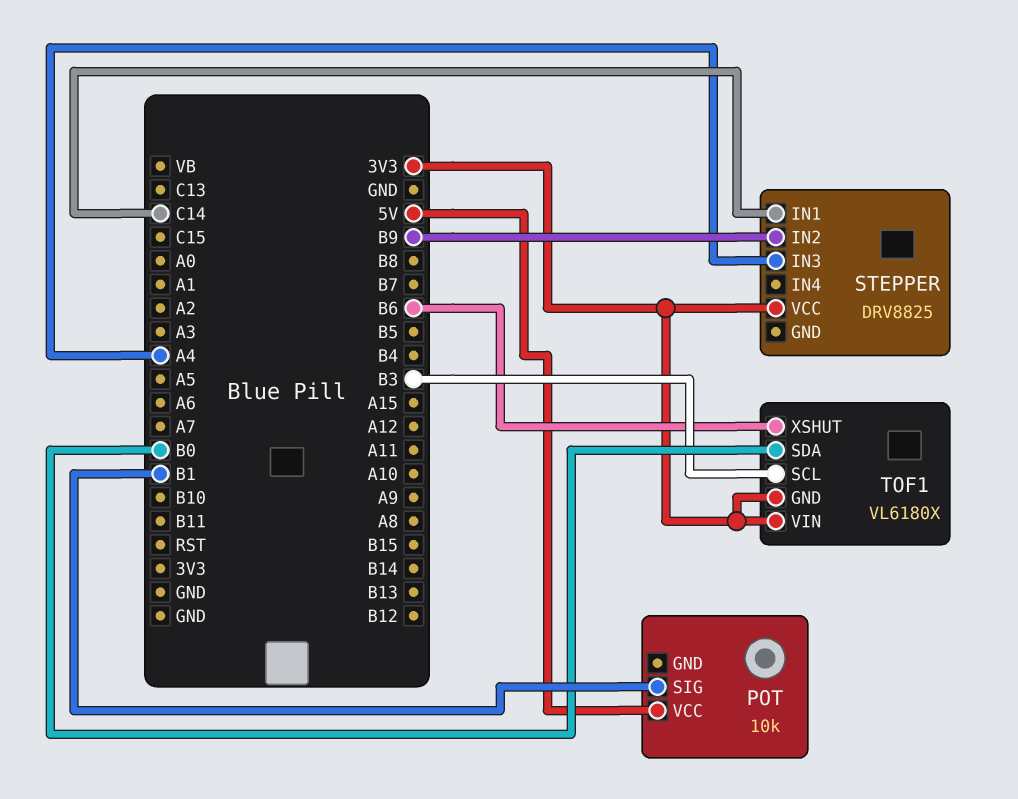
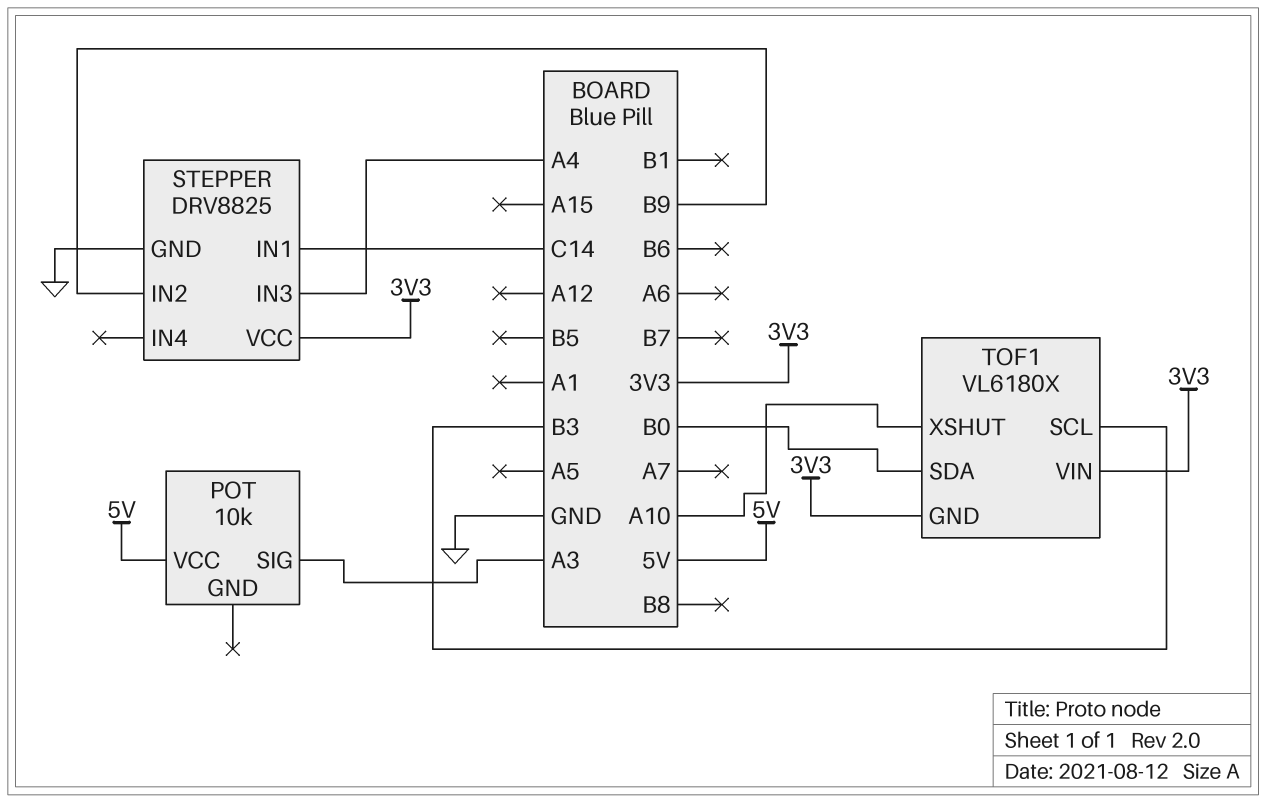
POT pin SIG: B1 -> A3
STEPPER pin GND: none -> GND
TOF1 pin XSHUT: B6 -> A10

